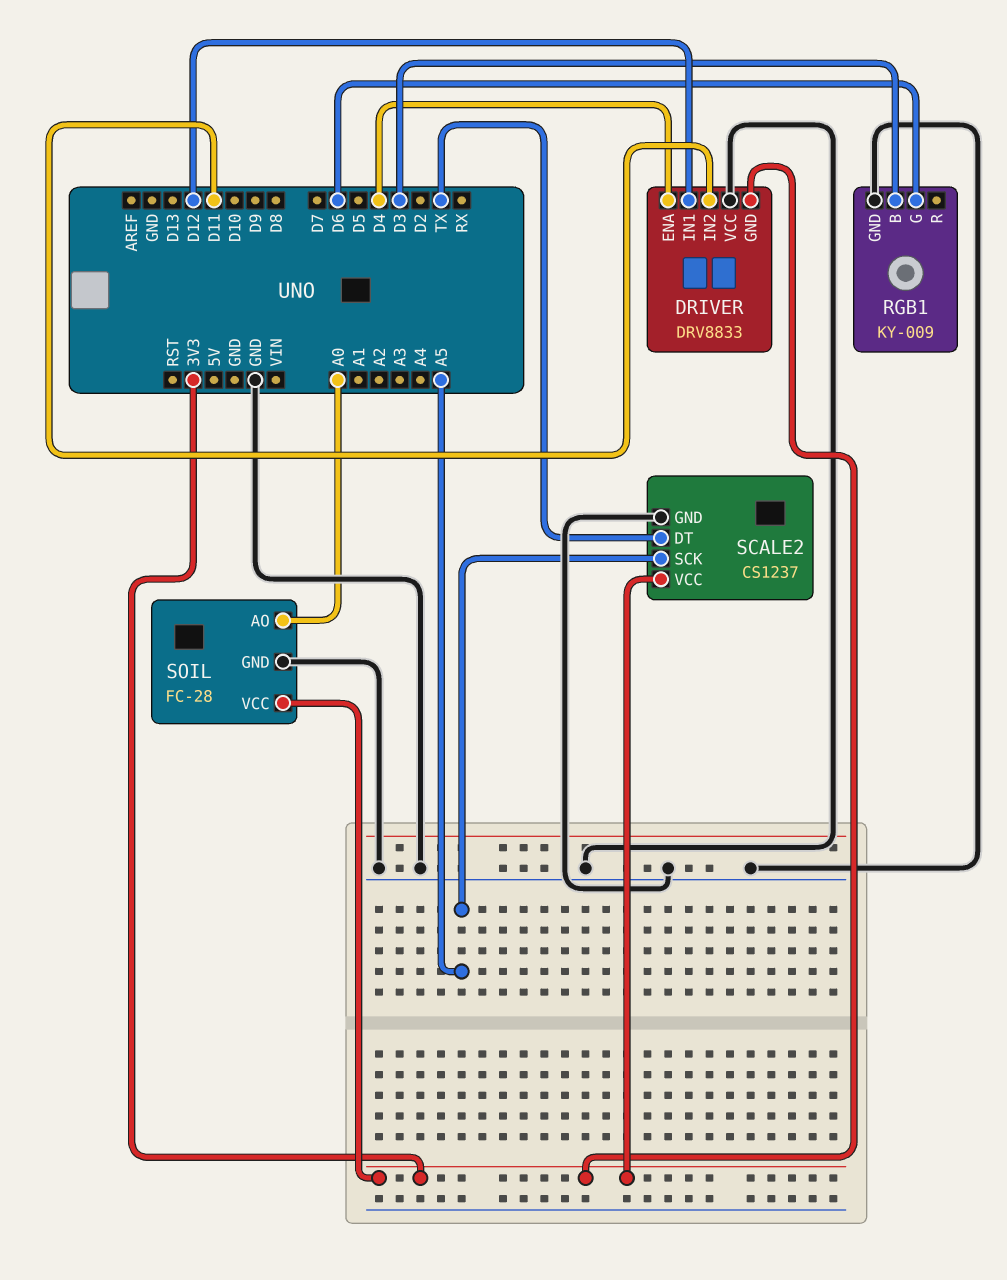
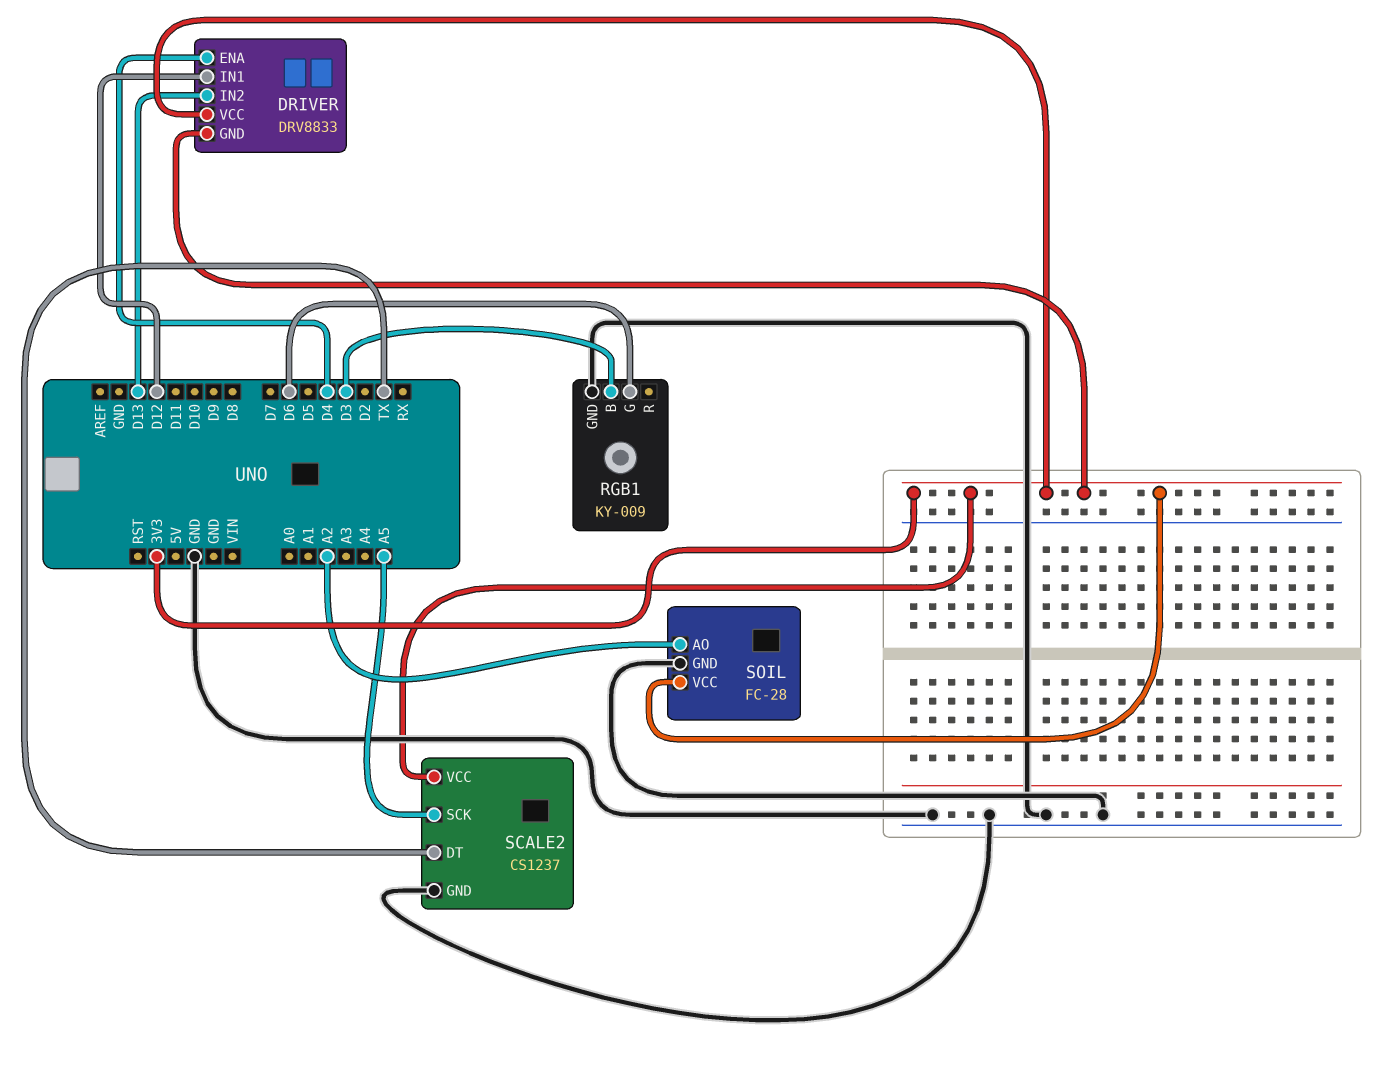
DRIVER pin IN2: D11 -> D13
DRIVER pin VCC: GND -> 3V3
SOIL pin AO: A0 -> A2

